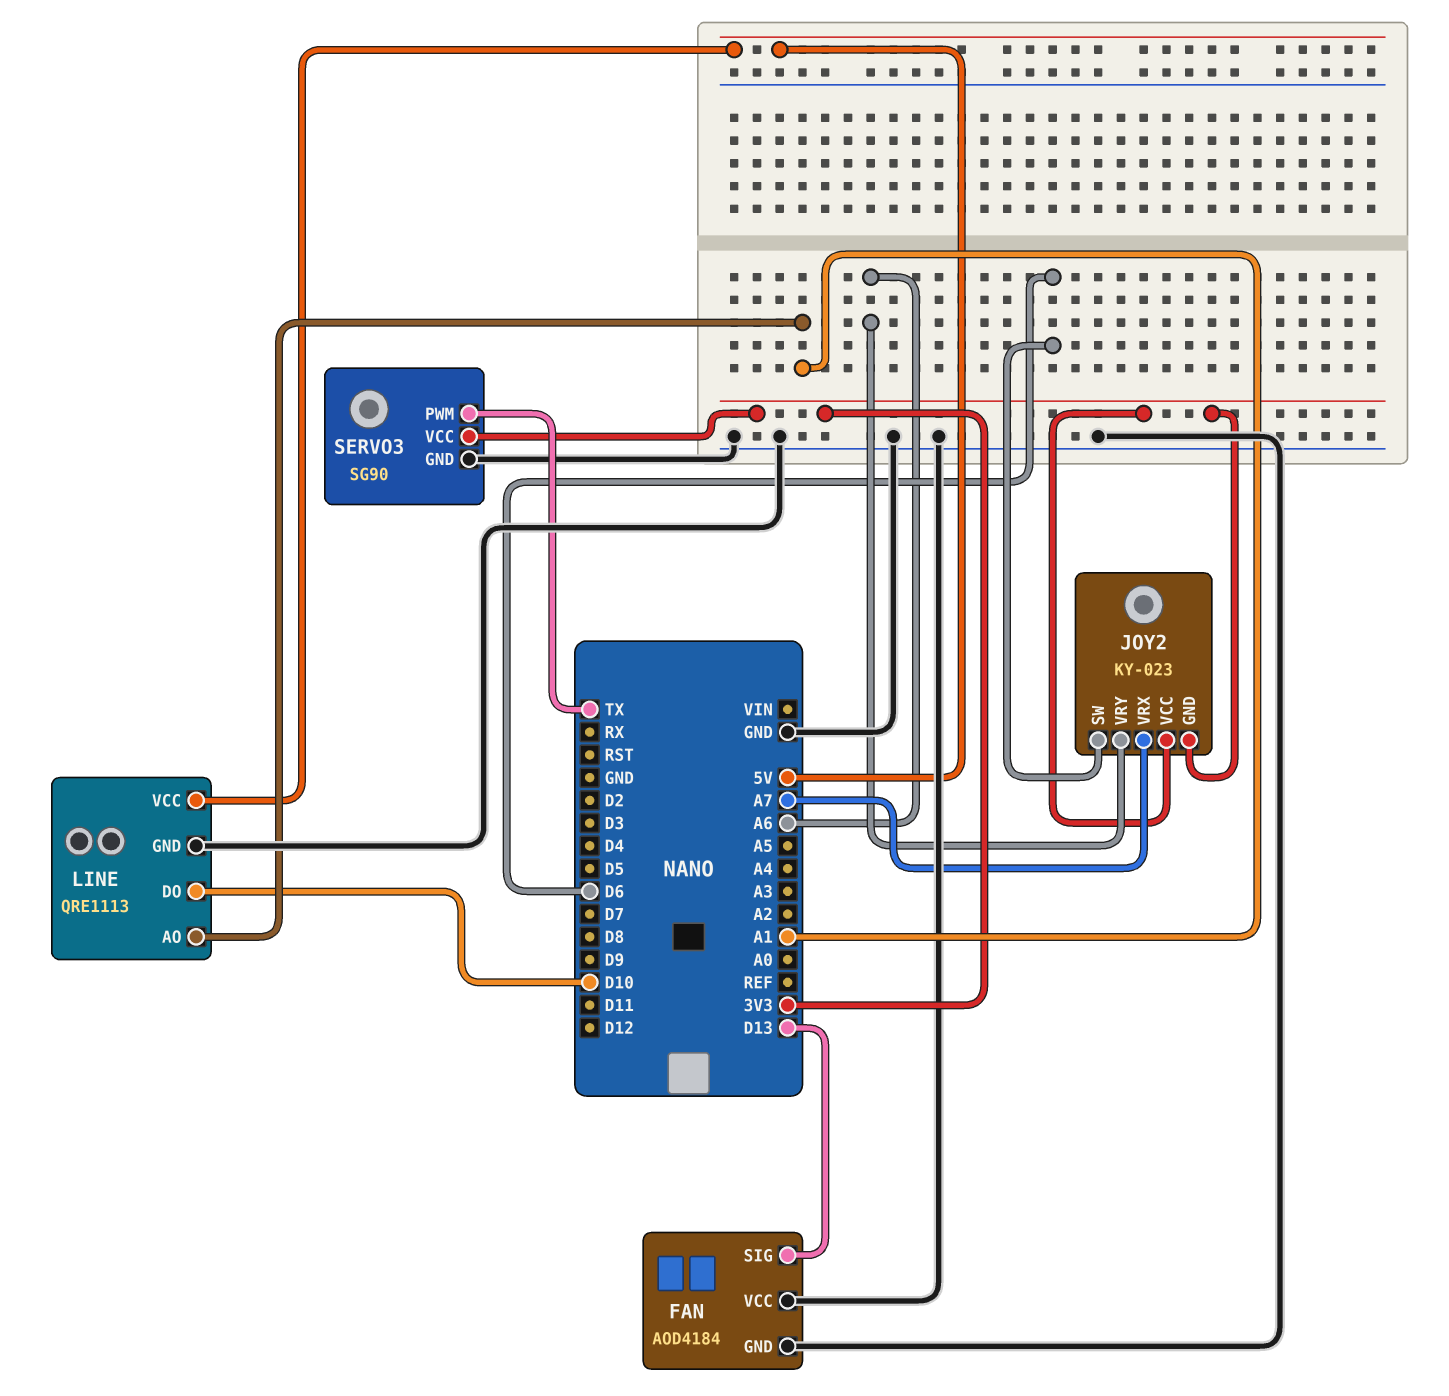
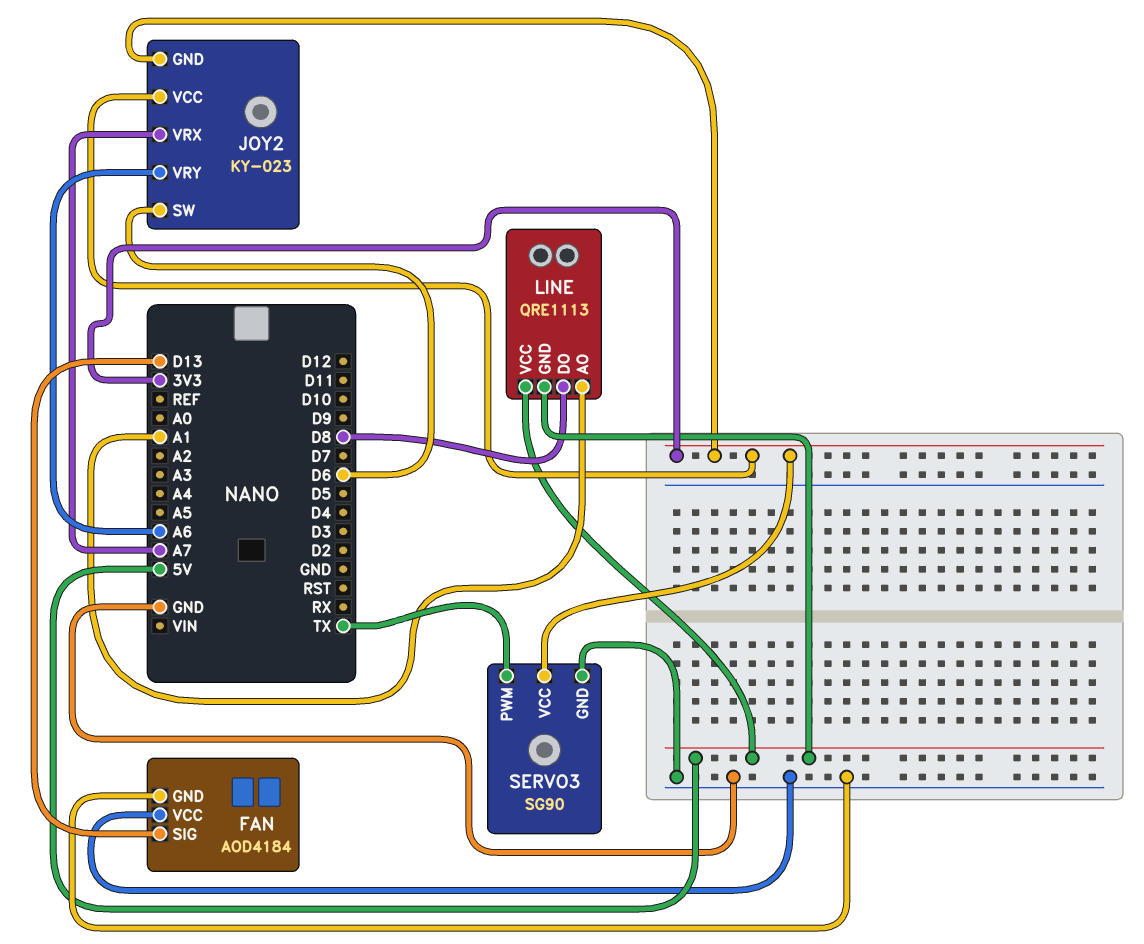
LINE pin DO: D10 -> D8
LINE pin GND: GND -> 5V

